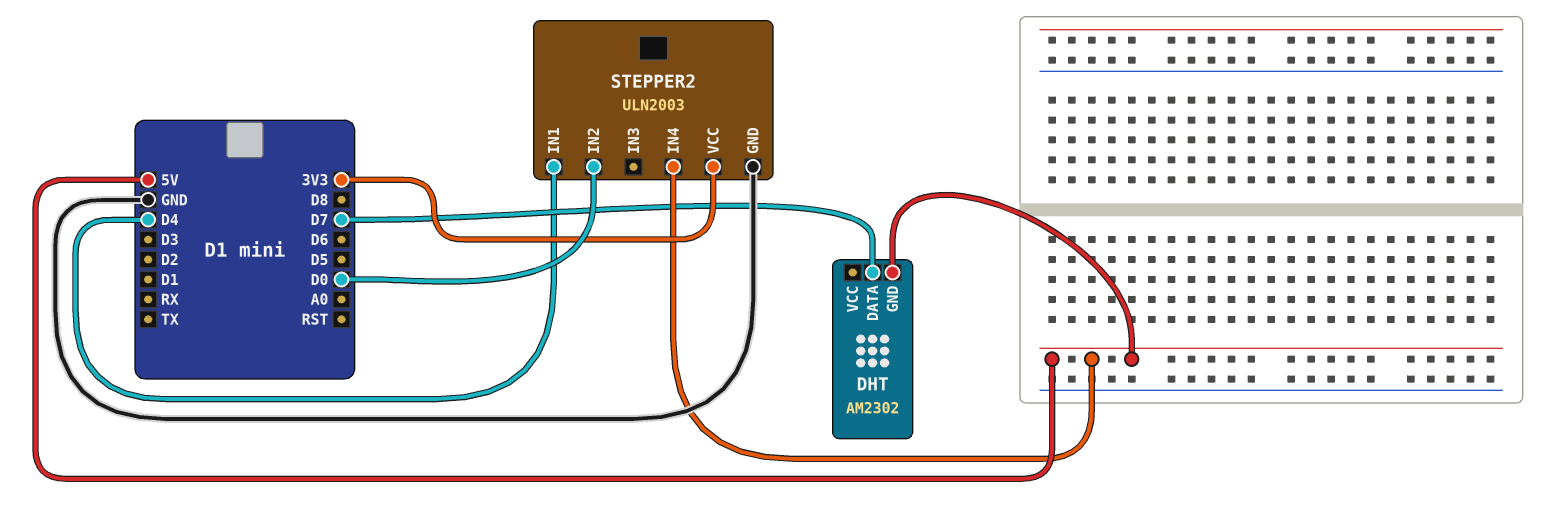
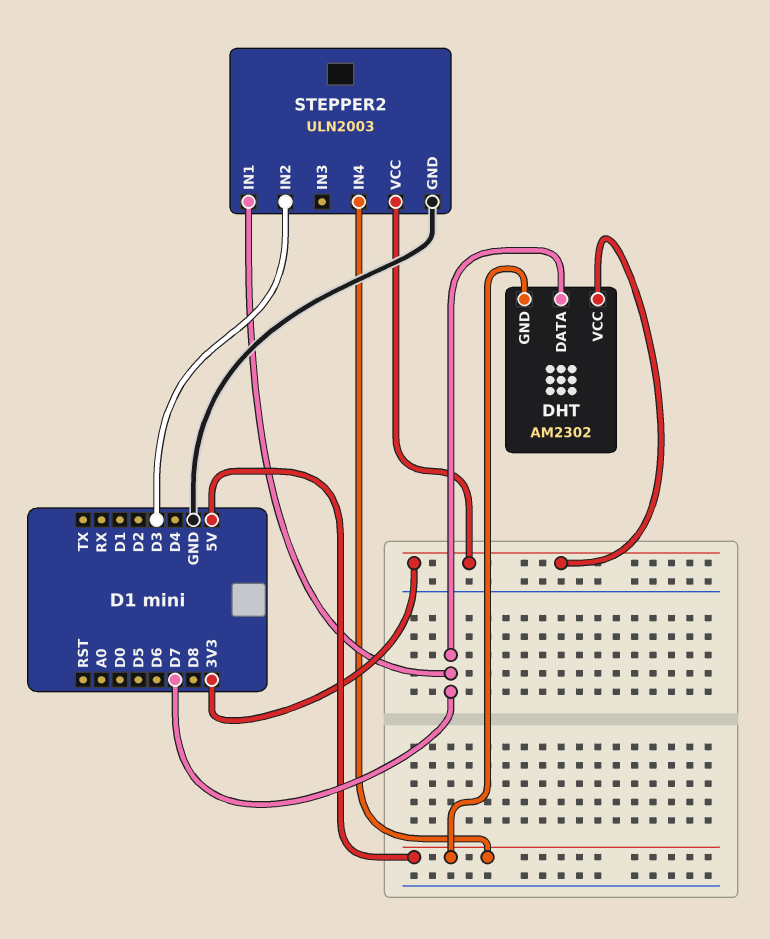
DHT pin VCC: none -> 3V3
STEPPER2 pin IN1: D4 -> D7
STEPPER2 pin IN2: D0 -> D3

